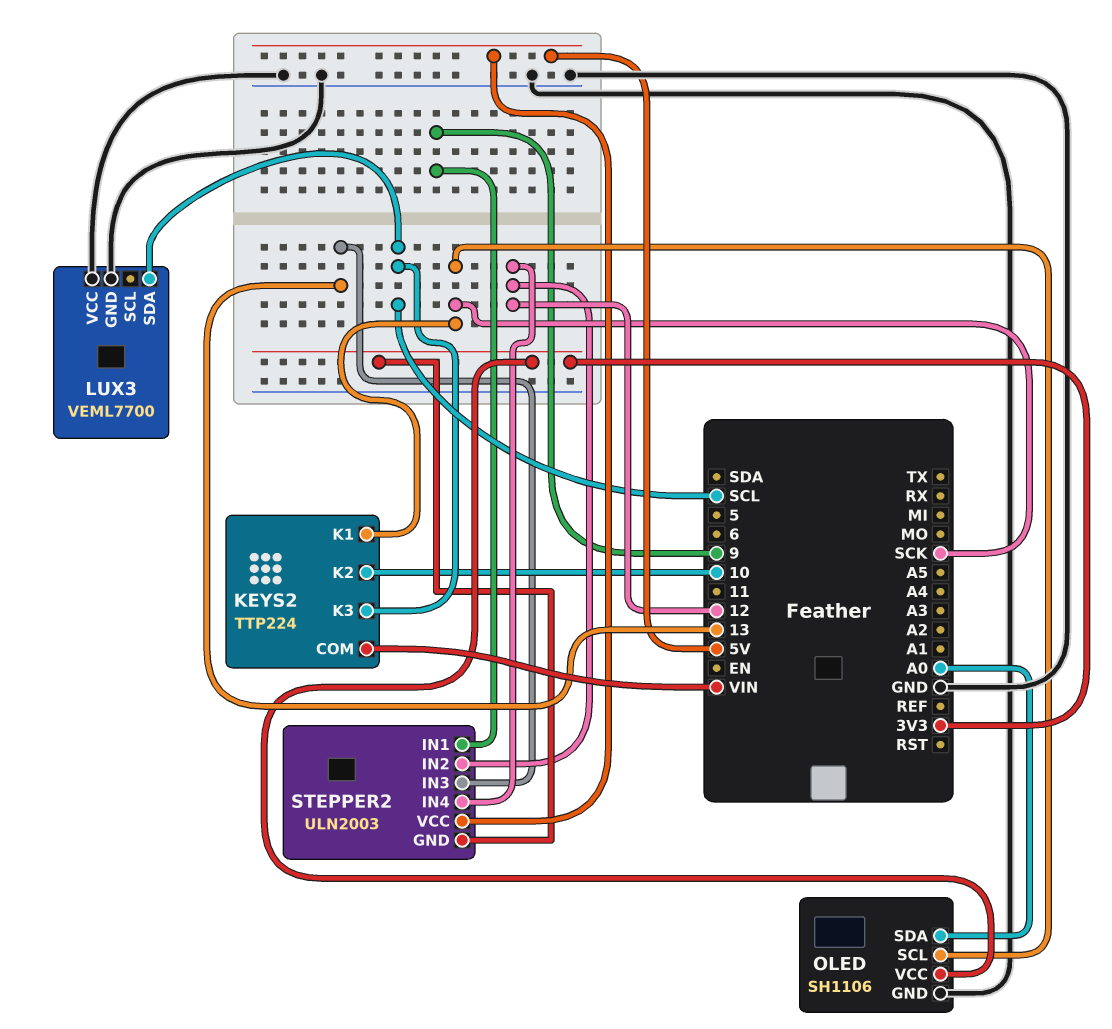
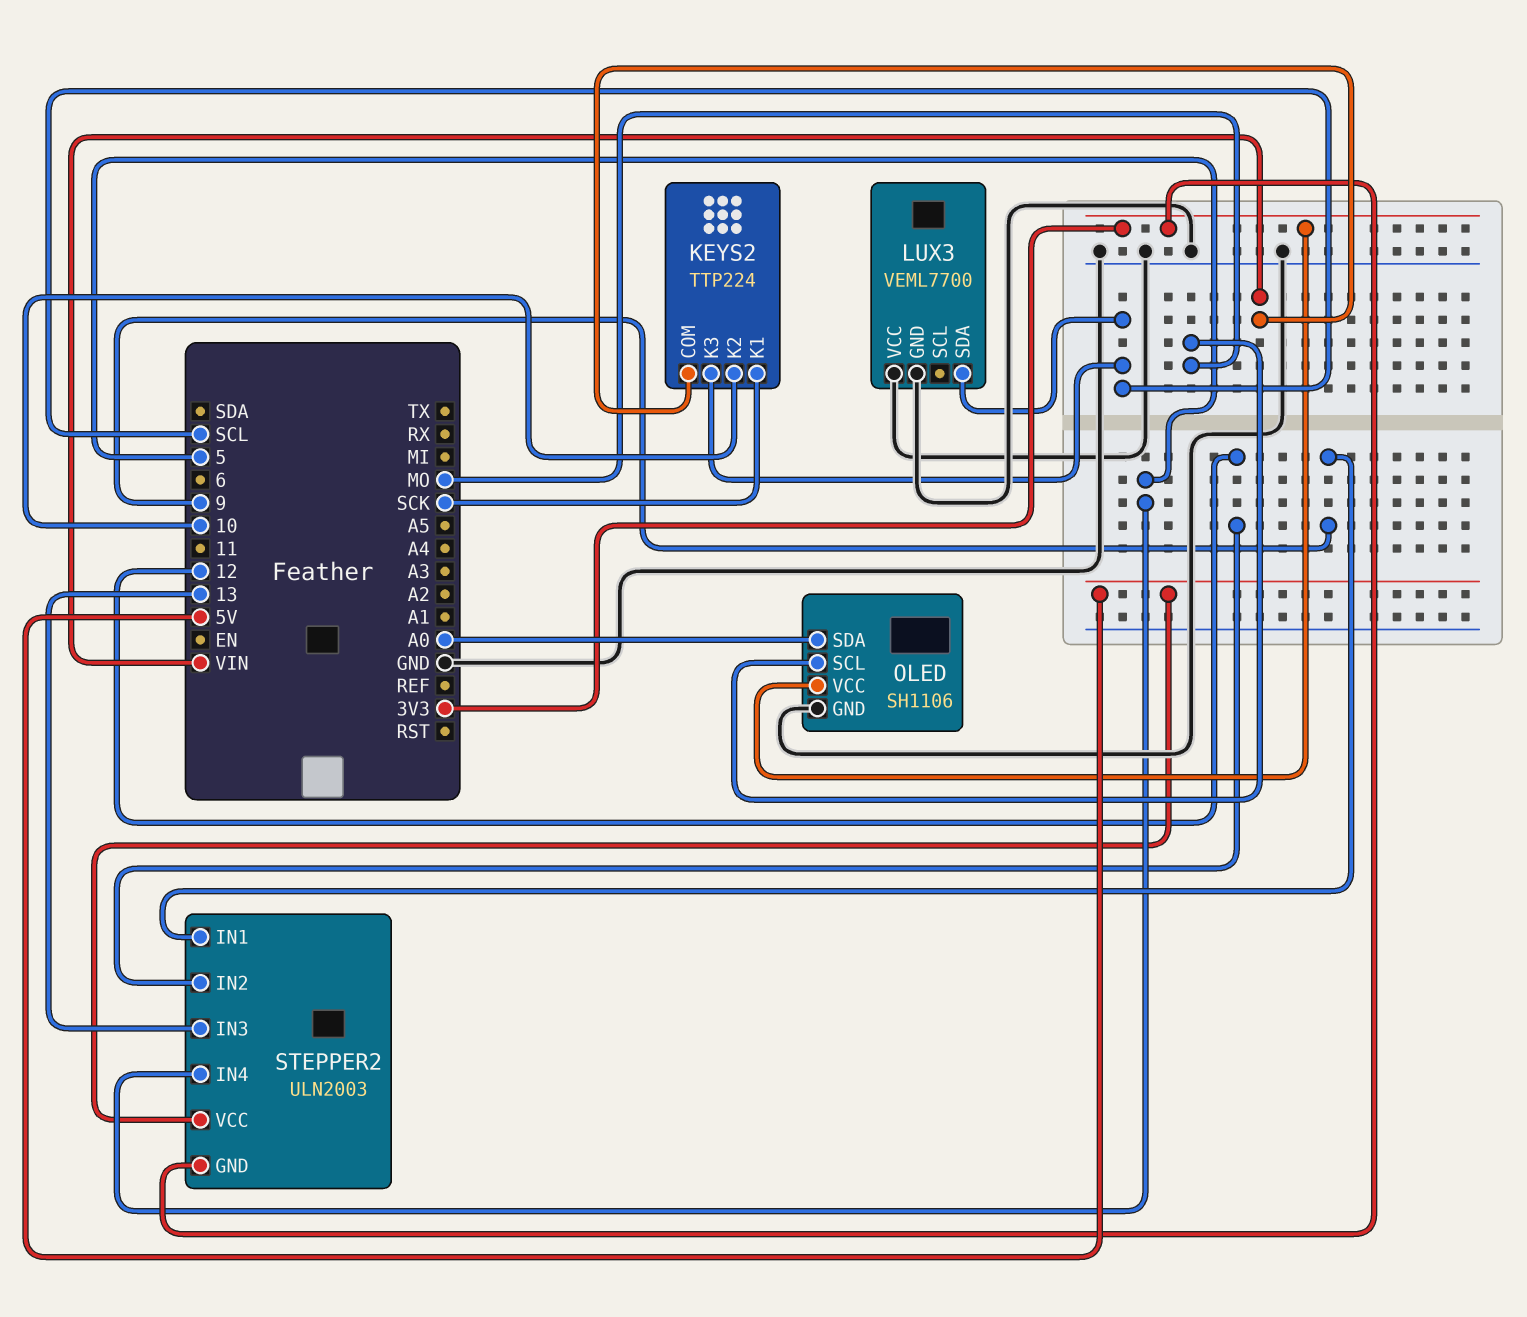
OLED pin SCL: SCK -> MO
STEPPER2 pin IN4: 12 -> 5

